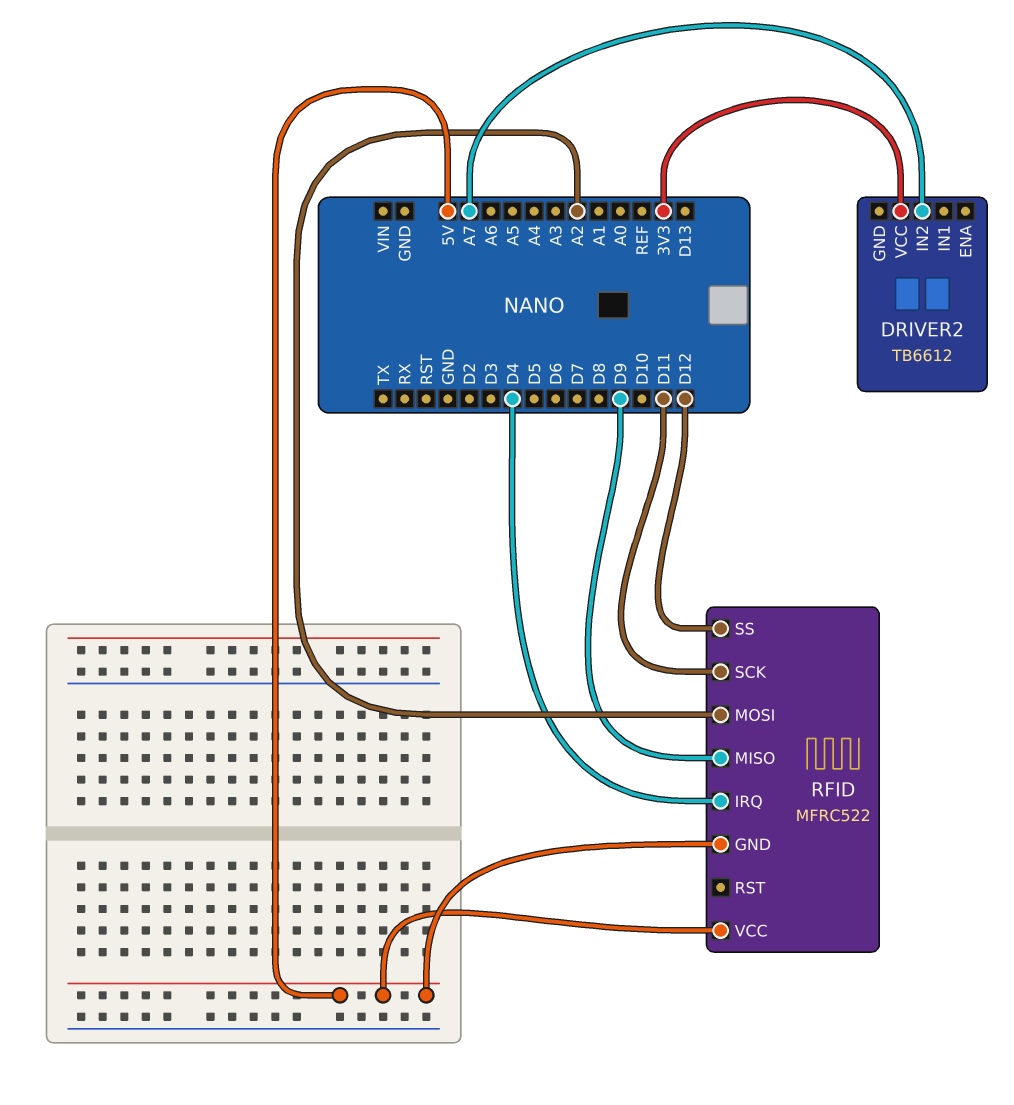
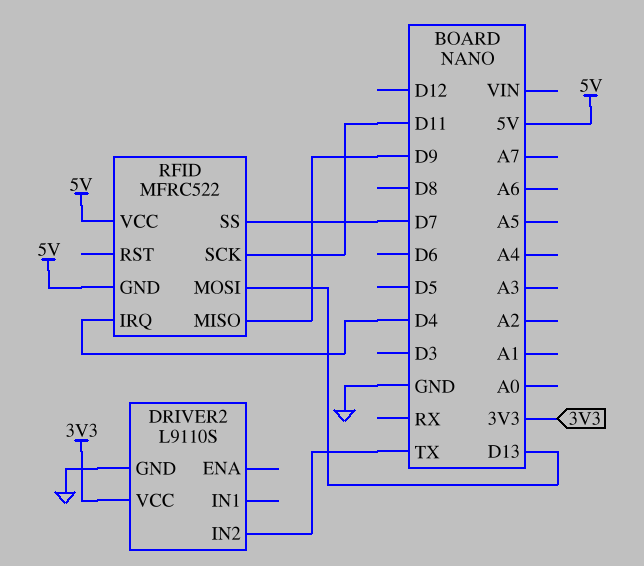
DRIVER2: TB6612 -> L9110S
DRIVER2 pin GND: none -> GND
DRIVER2 pin IN2: A7 -> TX
RFID pin MOSI: A2 -> D13
RFID pin SS: D12 -> D7

